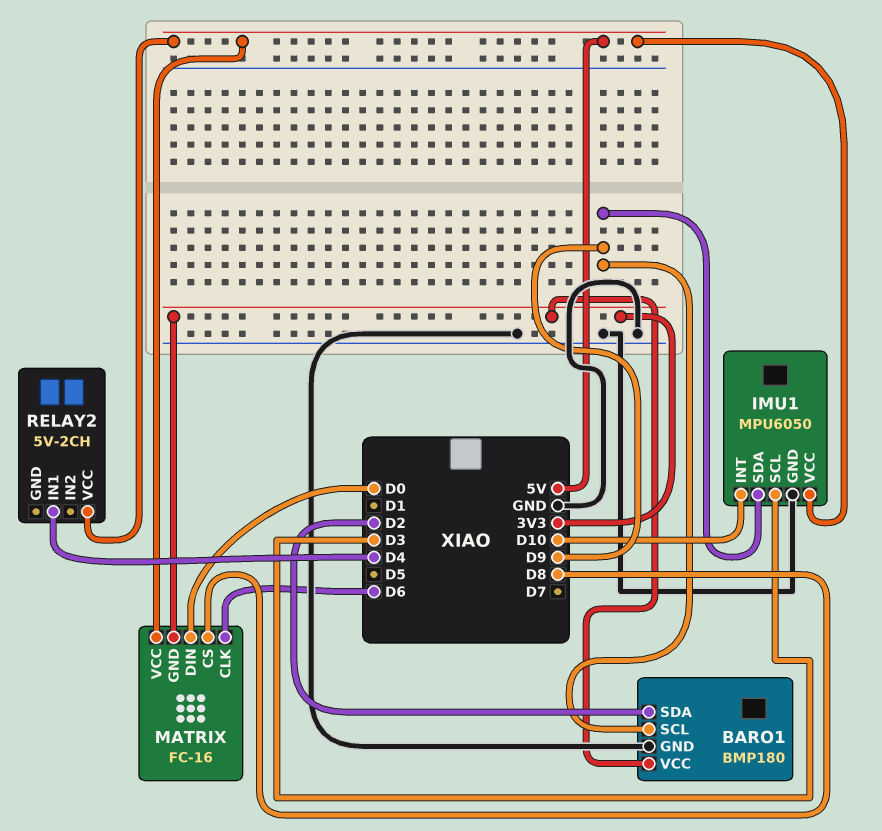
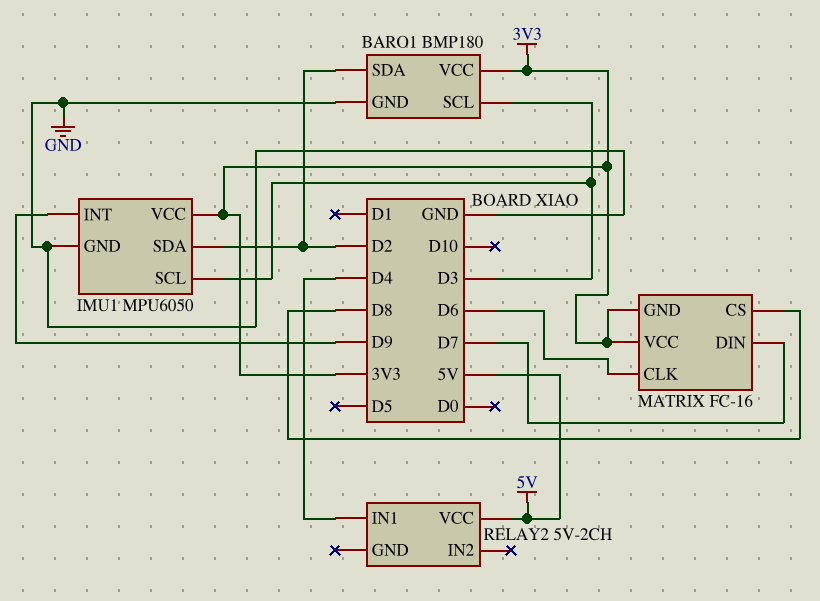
BARO1 pin SCL: D9 -> D3
IMU1 pin INT: D10 -> D9
IMU1 pin SDA: D9 -> D2
IMU1 pin VCC: 5V -> 3V3
MATRIX pin DIN: D0 -> D7
MATRIX pin VCC: 5V -> 3V3

